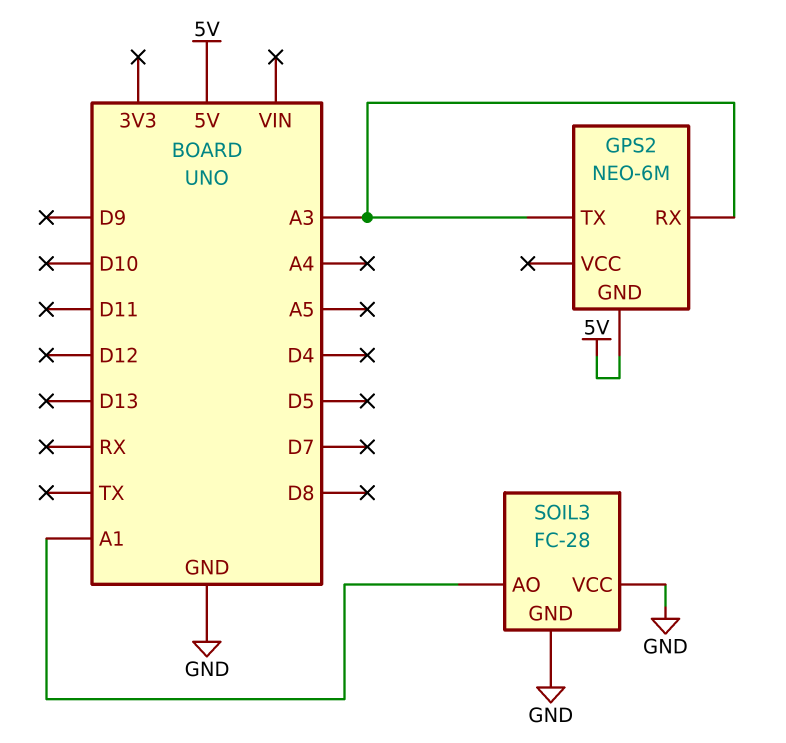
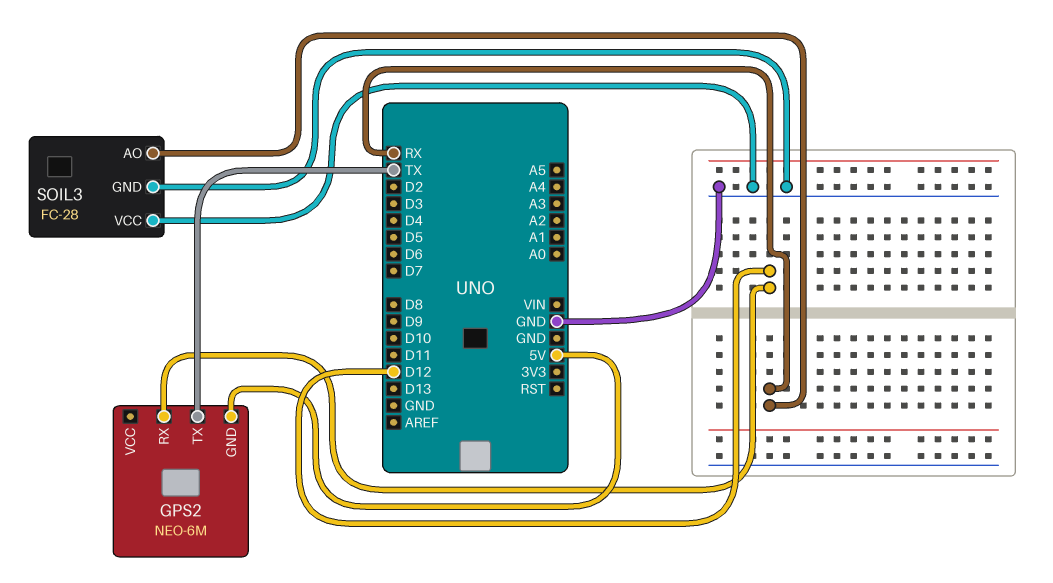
GPS2 pin RX: A3 -> D12
GPS2 pin TX: A3 -> TX
SOIL3 pin AO: A1 -> RX

